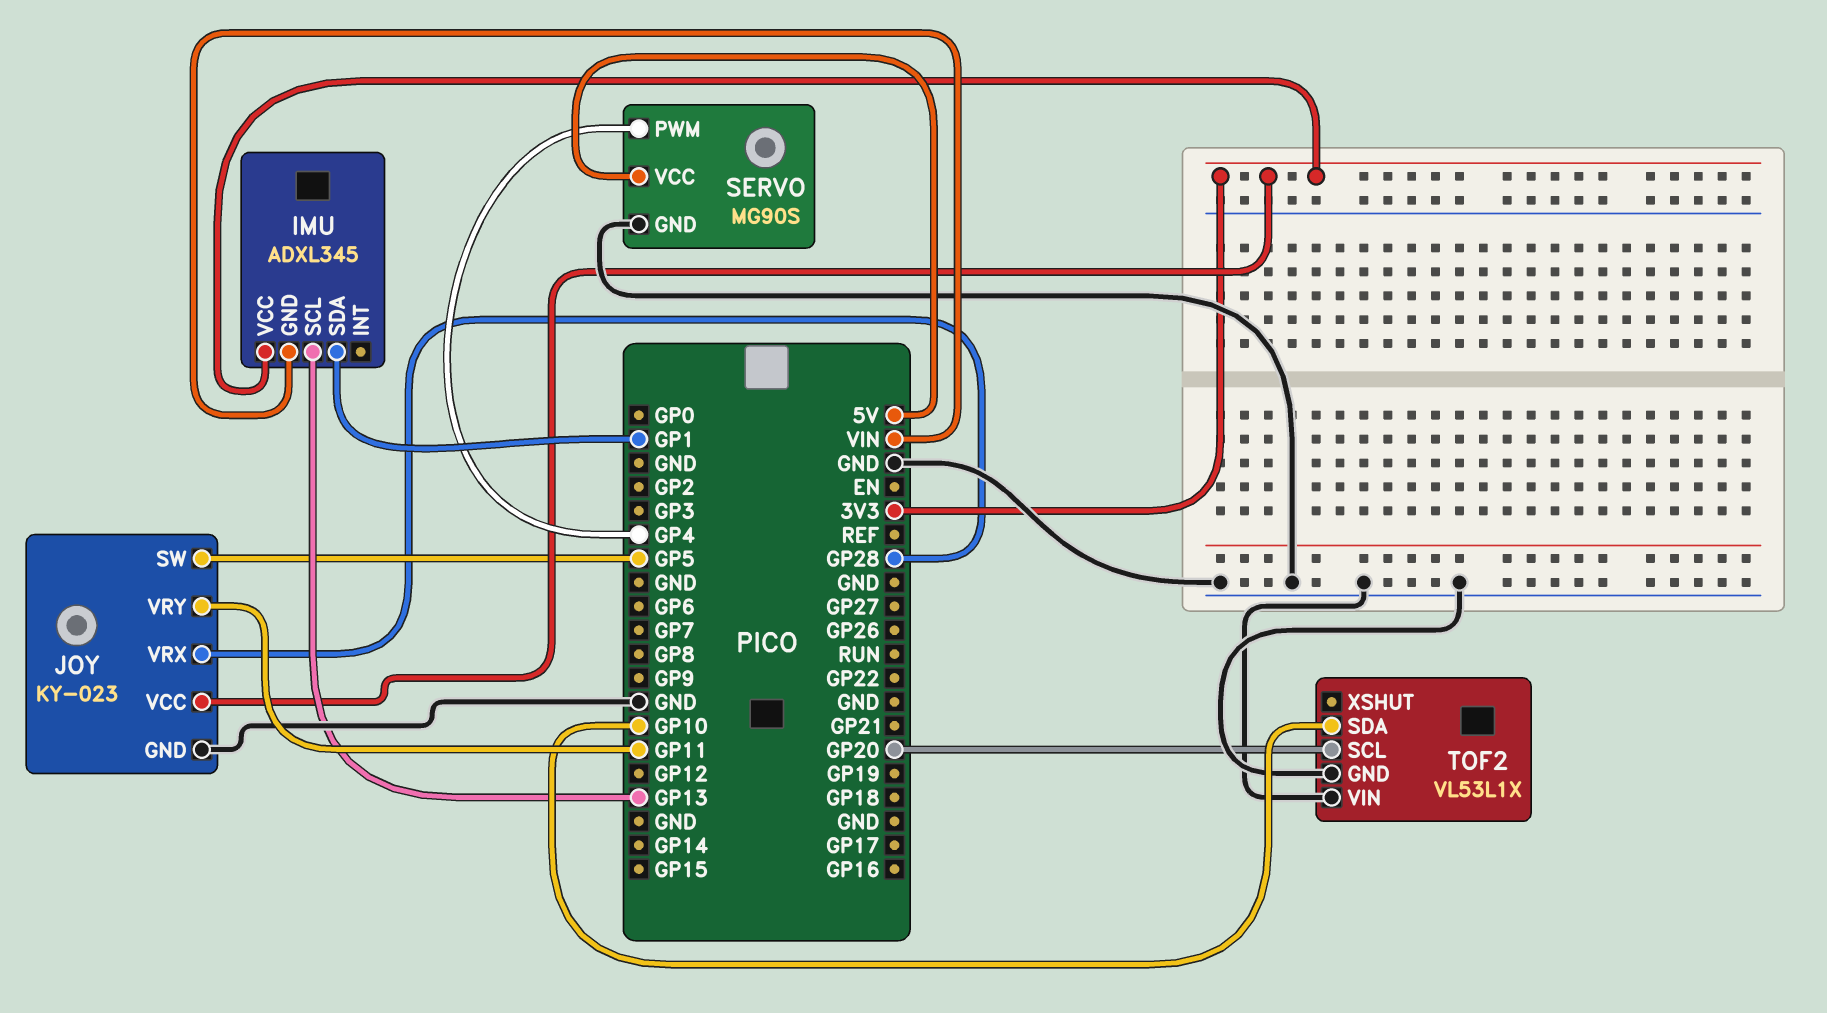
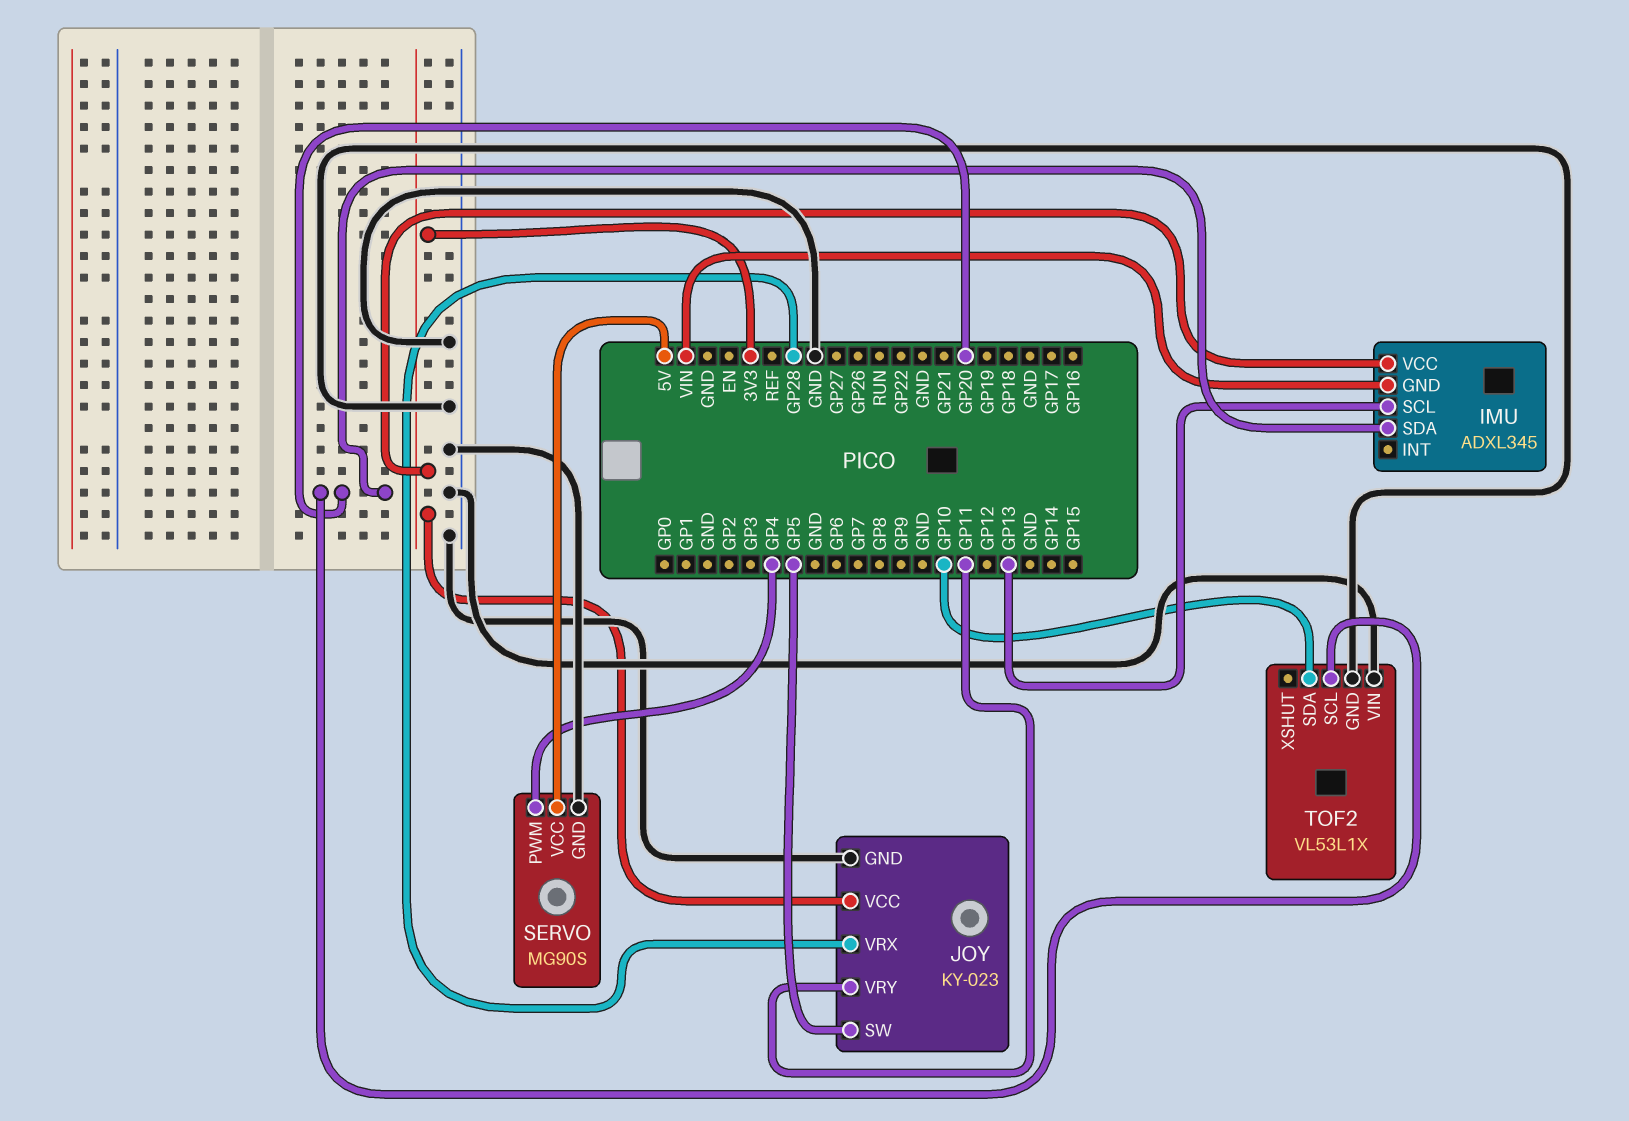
IMU pin SDA: GP1 -> GP20

